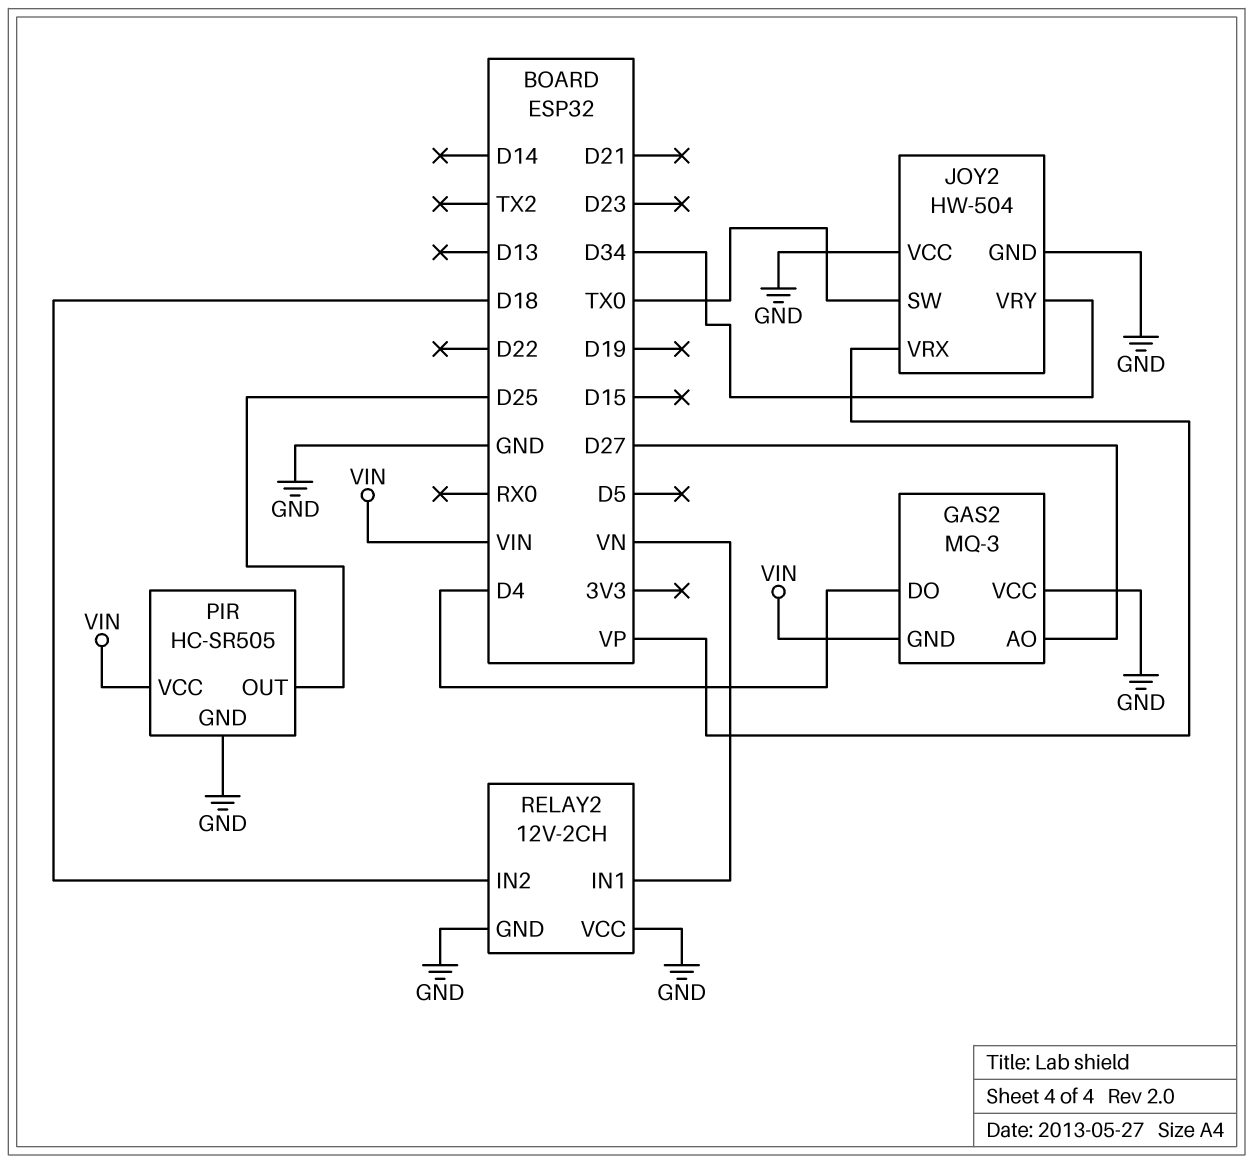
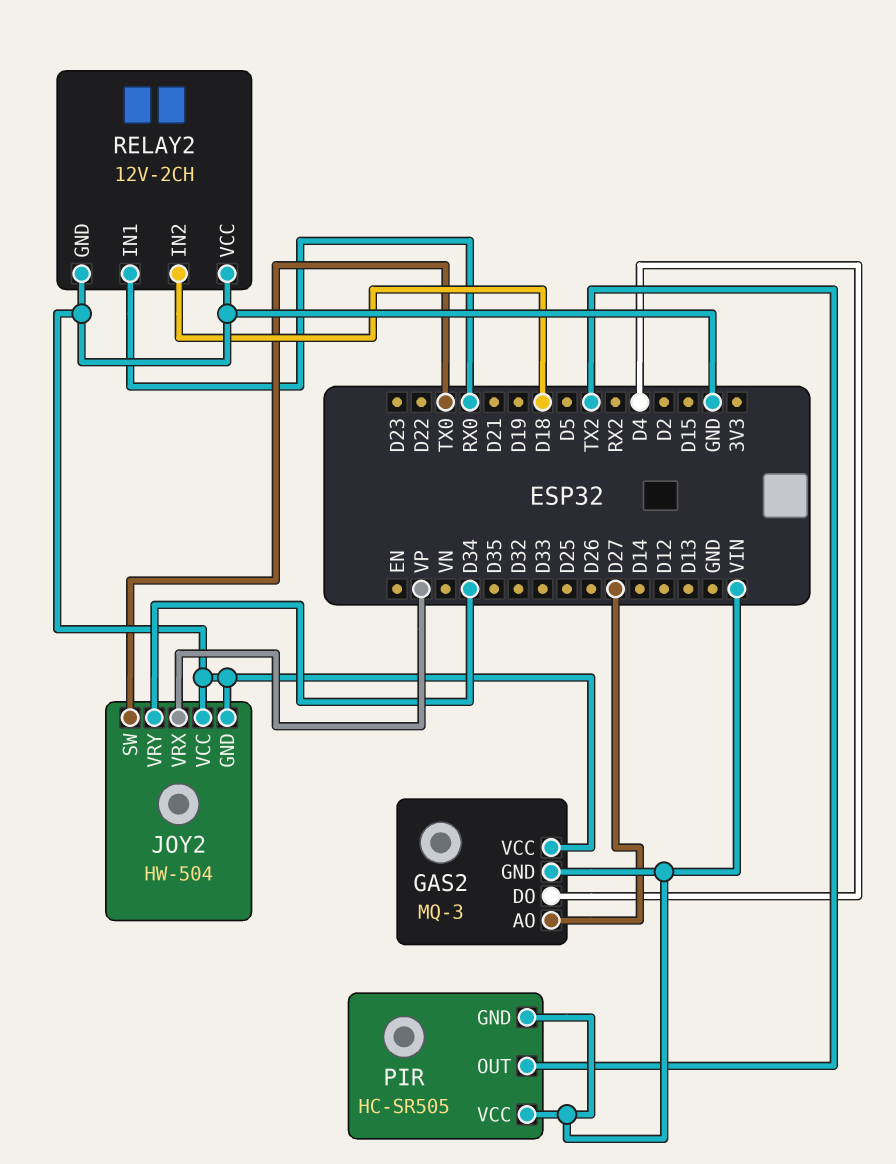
PIR pin GND: GND -> VIN
PIR pin OUT: D25 -> TX2
RELAY2 pin IN1: VN -> RX0

